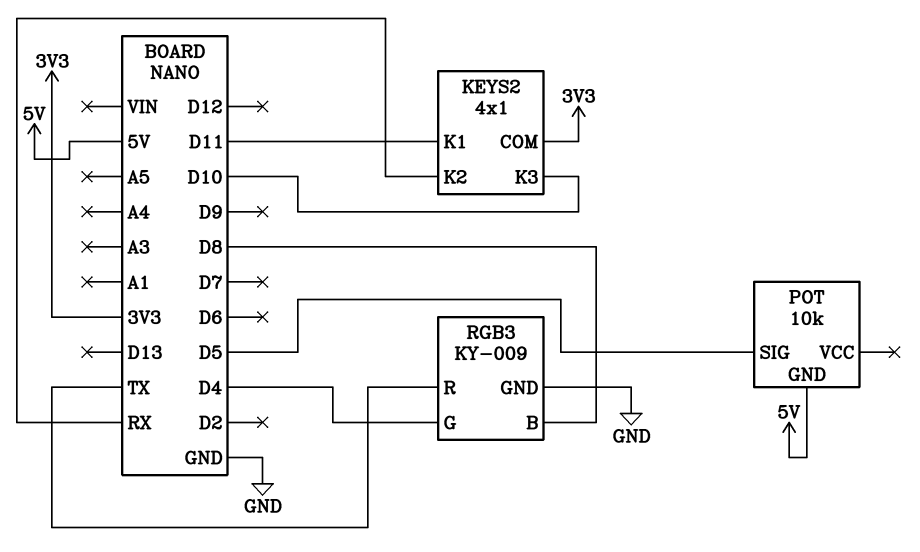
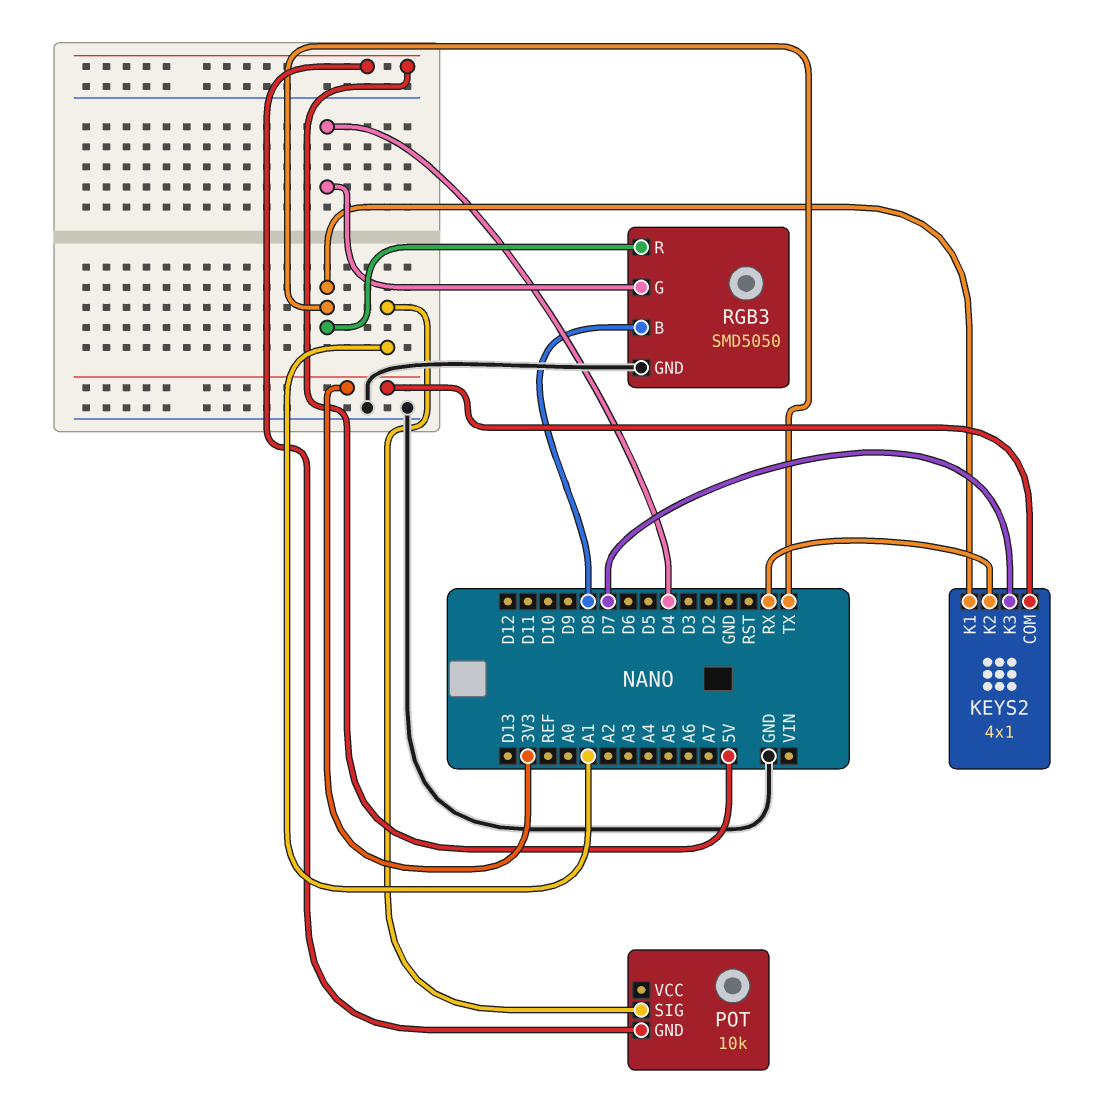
KEYS2 pin K1: D11 -> TX
KEYS2 pin K3: D10 -> D7
POT pin SIG: D5 -> A1
RGB3: KY-009 -> SMD5050

